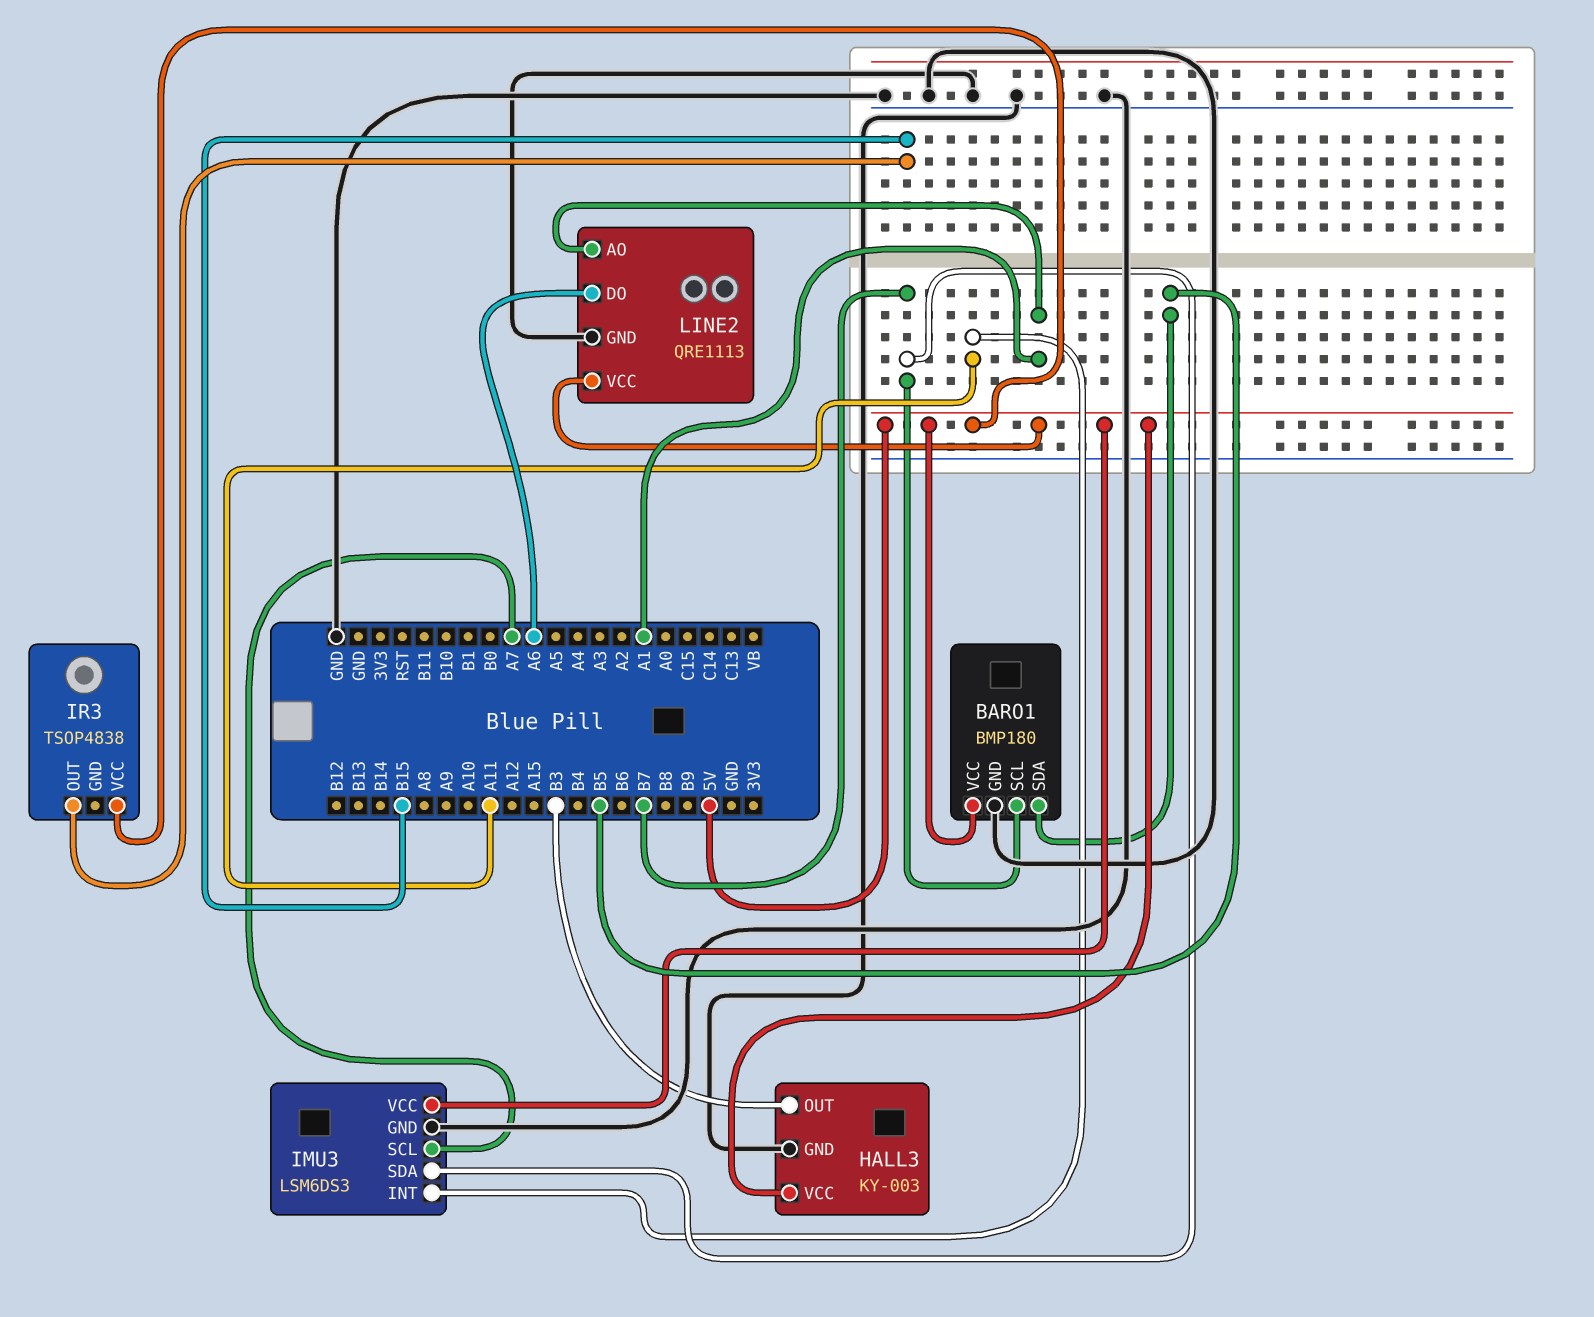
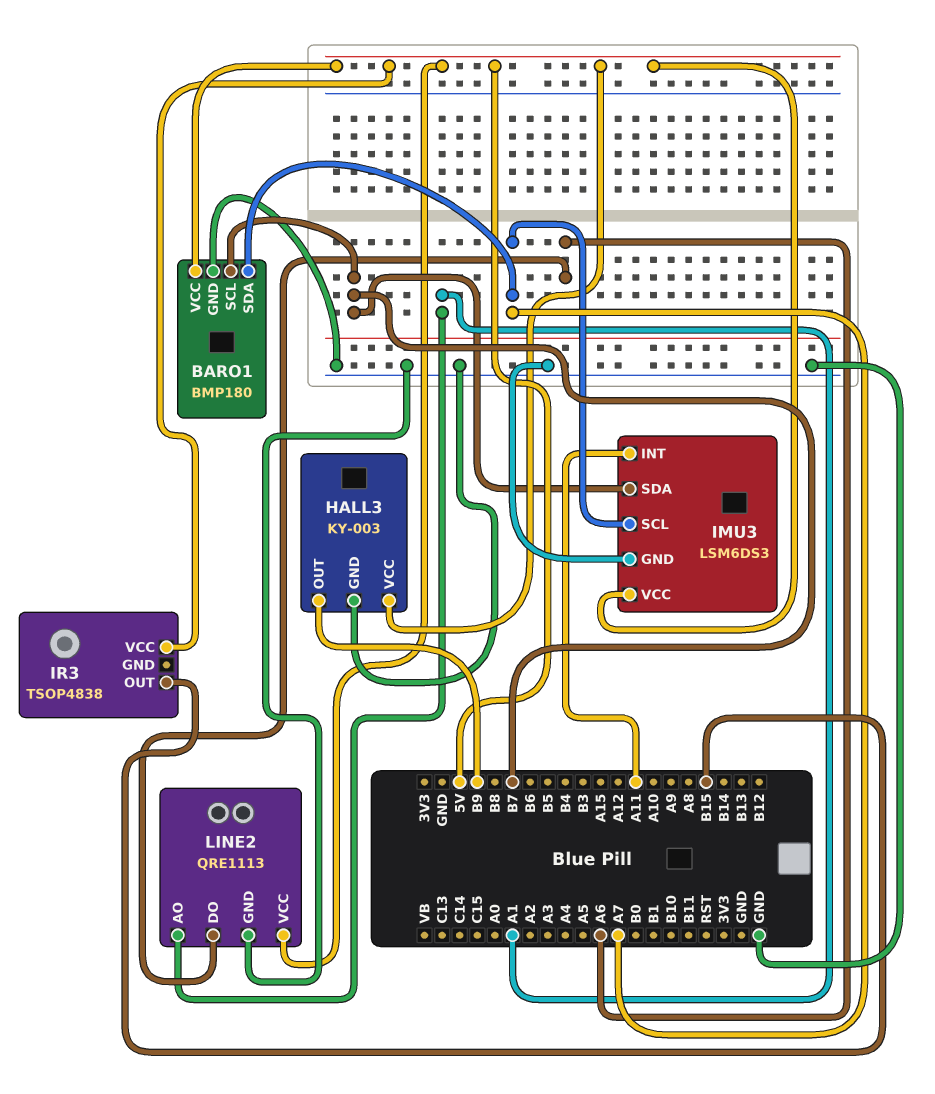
BARO1 pin SDA: B5 -> A7
HALL3 pin OUT: B3 -> B9

